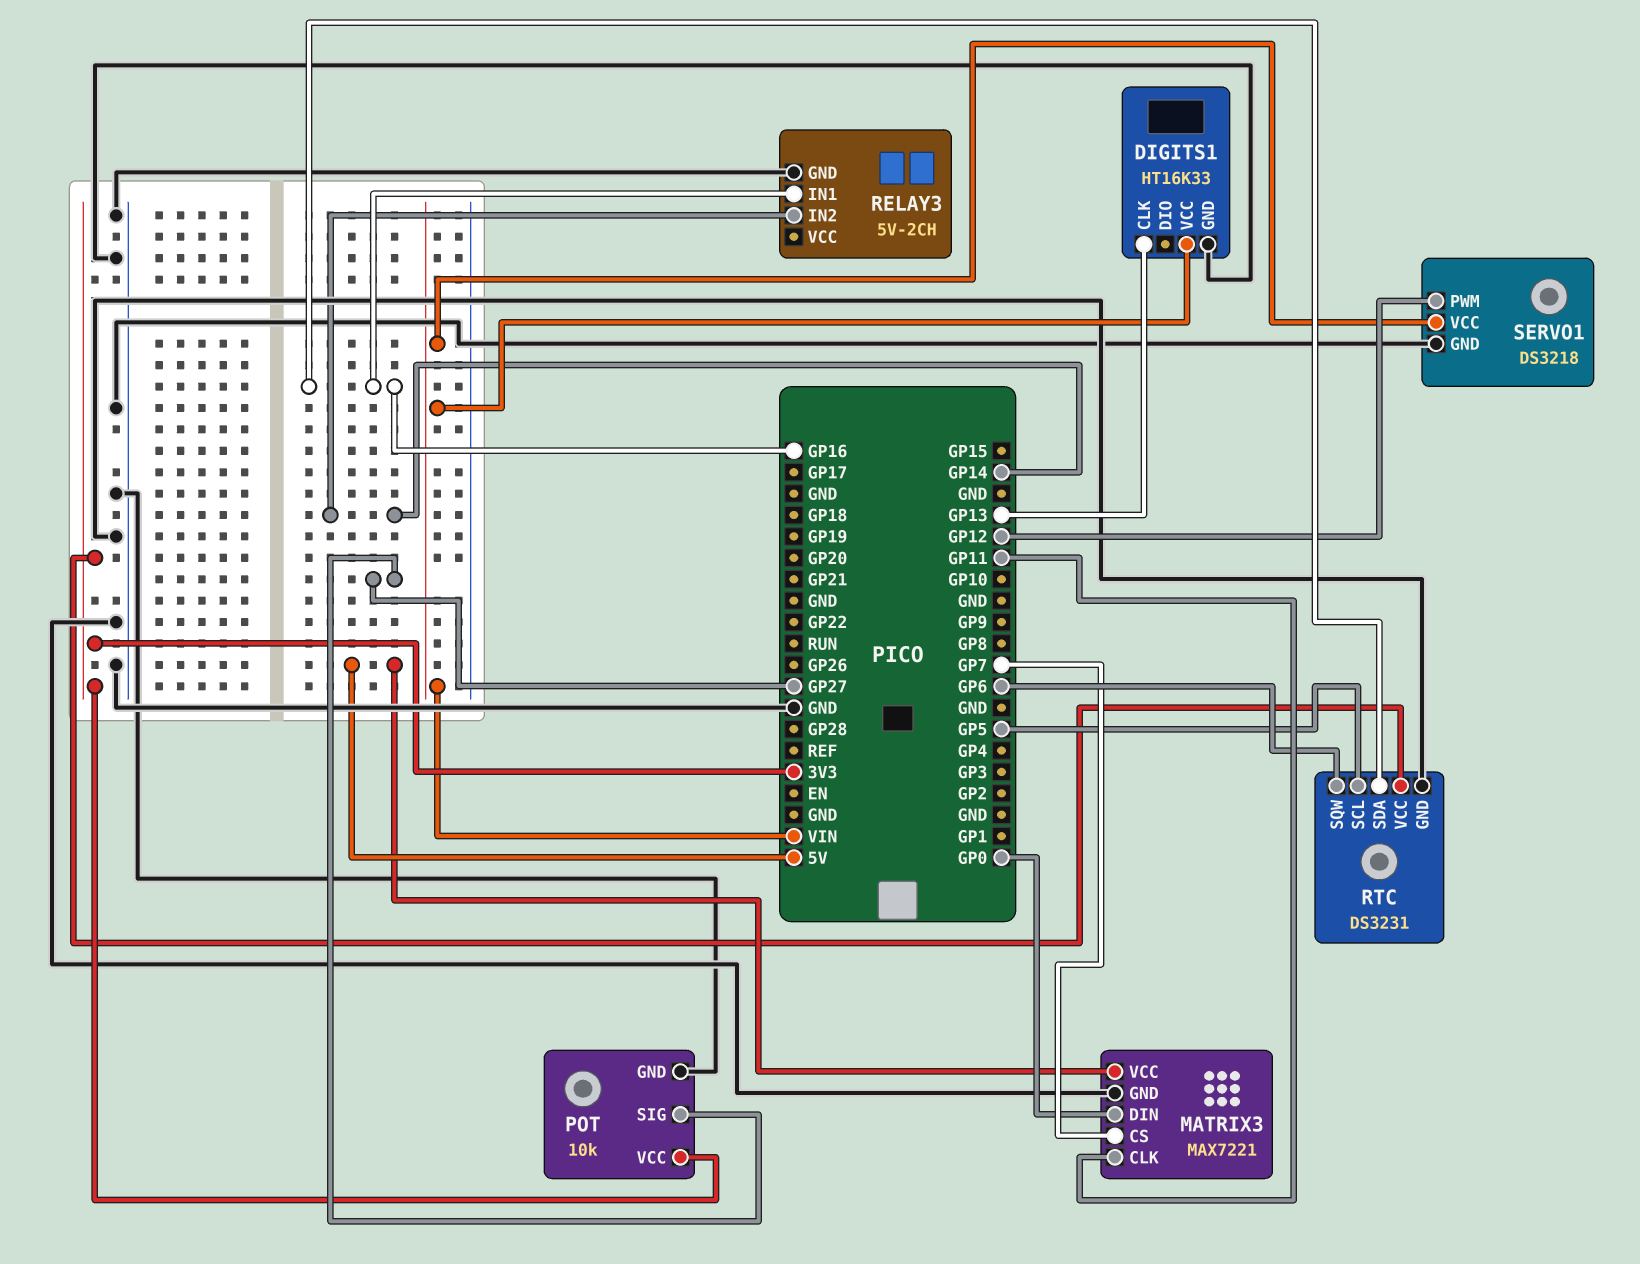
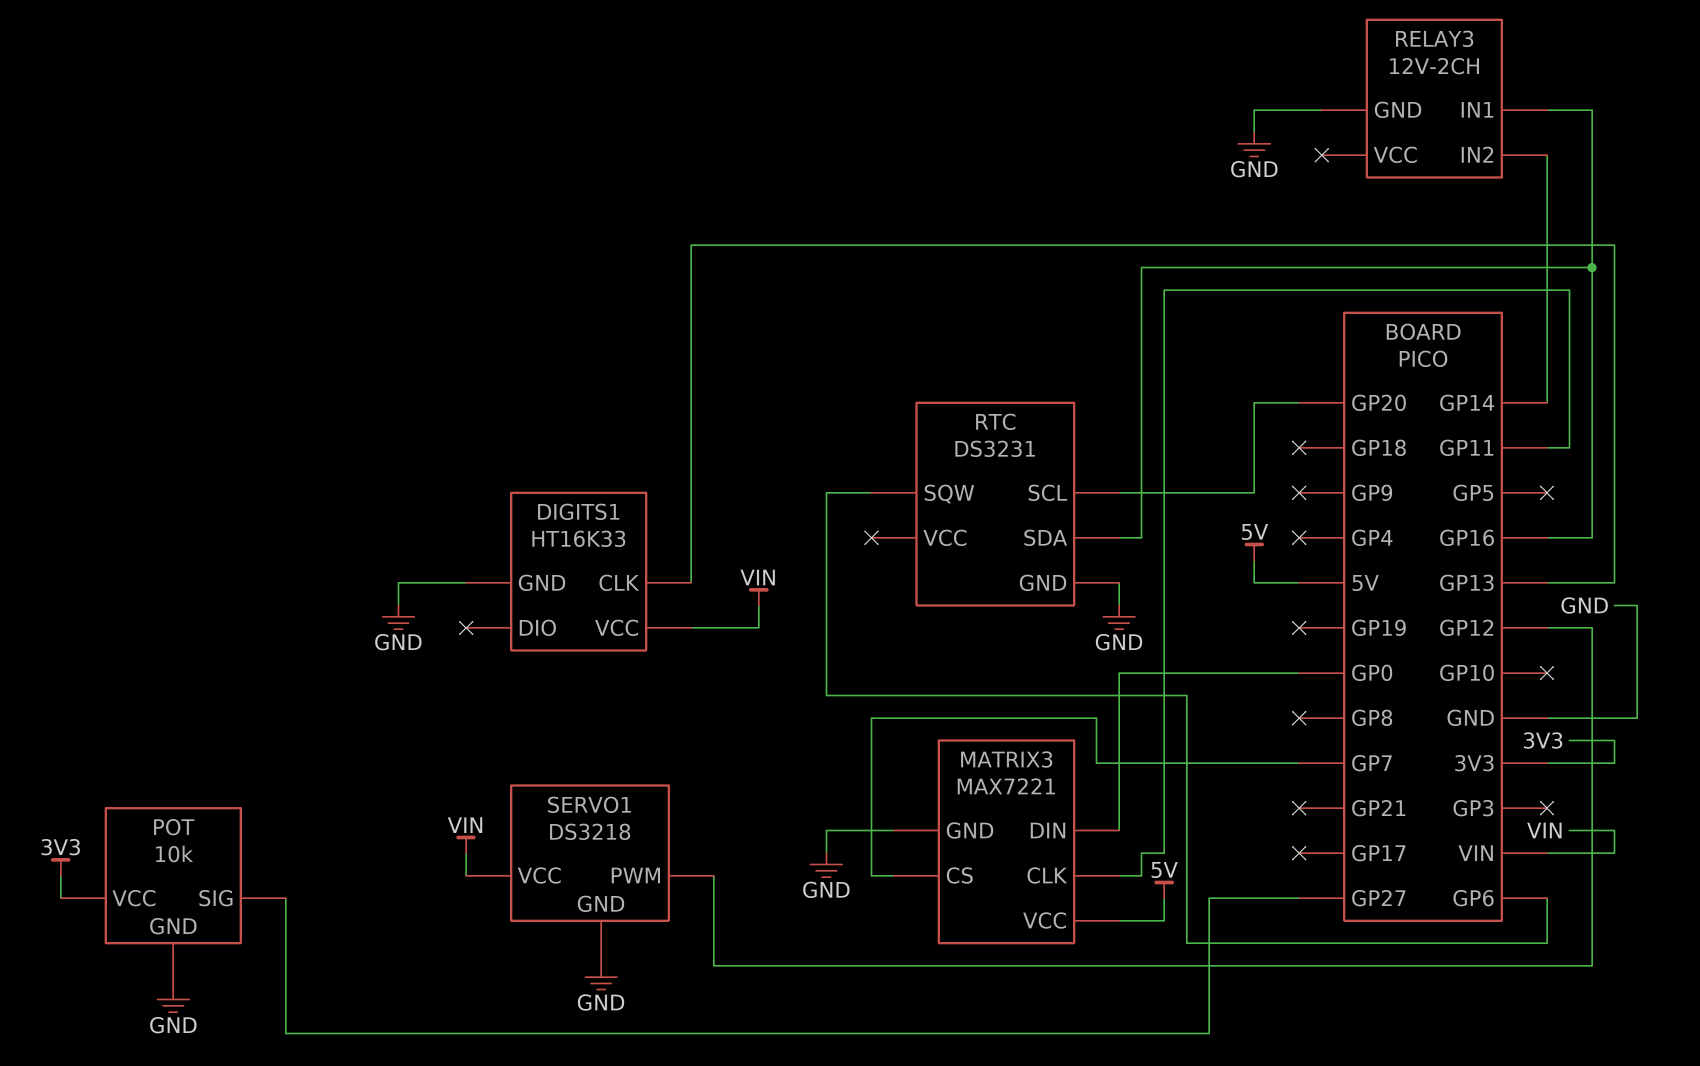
RELAY3: 5V-2CH -> 12V-2CH
RTC pin SCL: GP5 -> GP20
RTC pin VCC: 3V3 -> none

